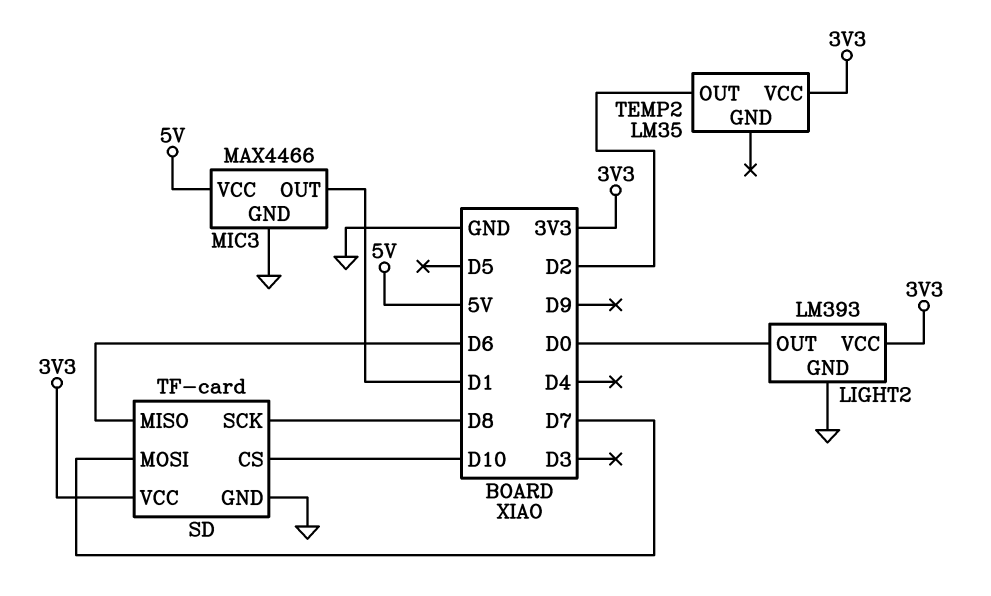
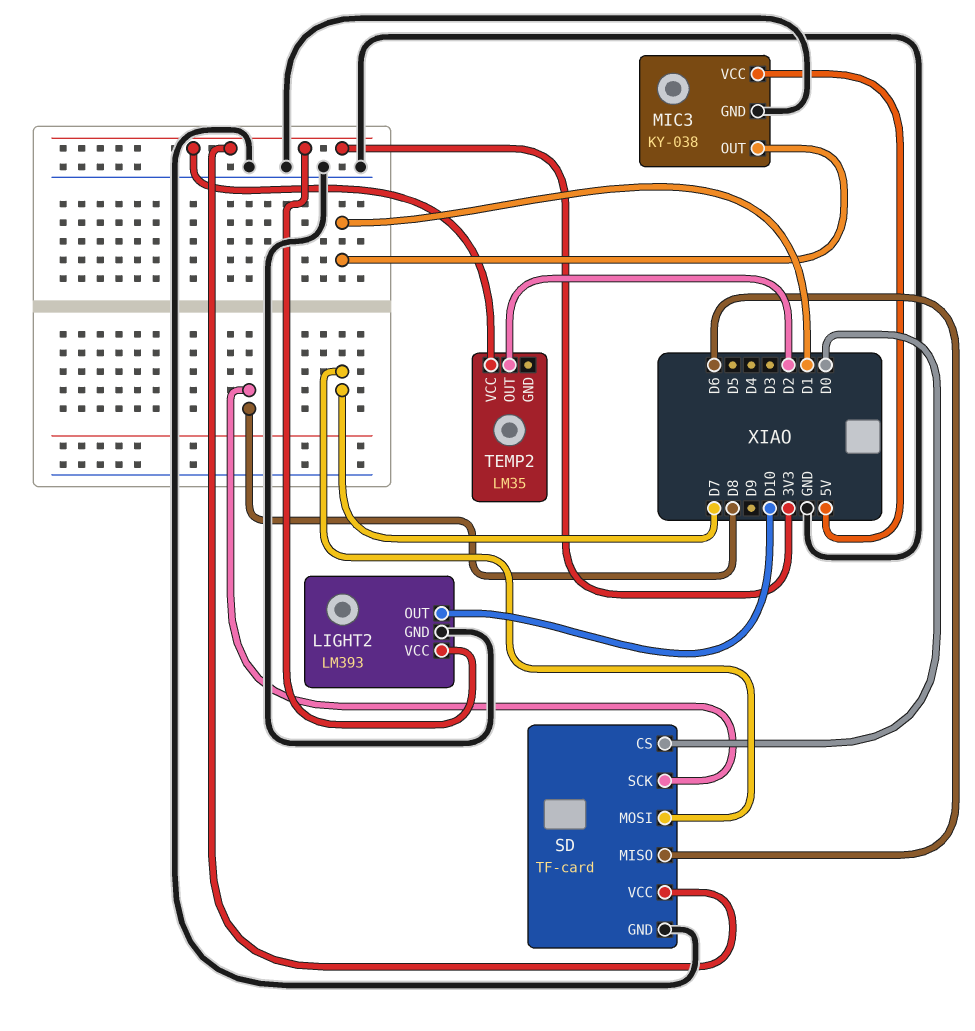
LIGHT2 pin OUT: D0 -> D10
MIC3: MAX4466 -> KY-038
SD pin CS: D10 -> D0

